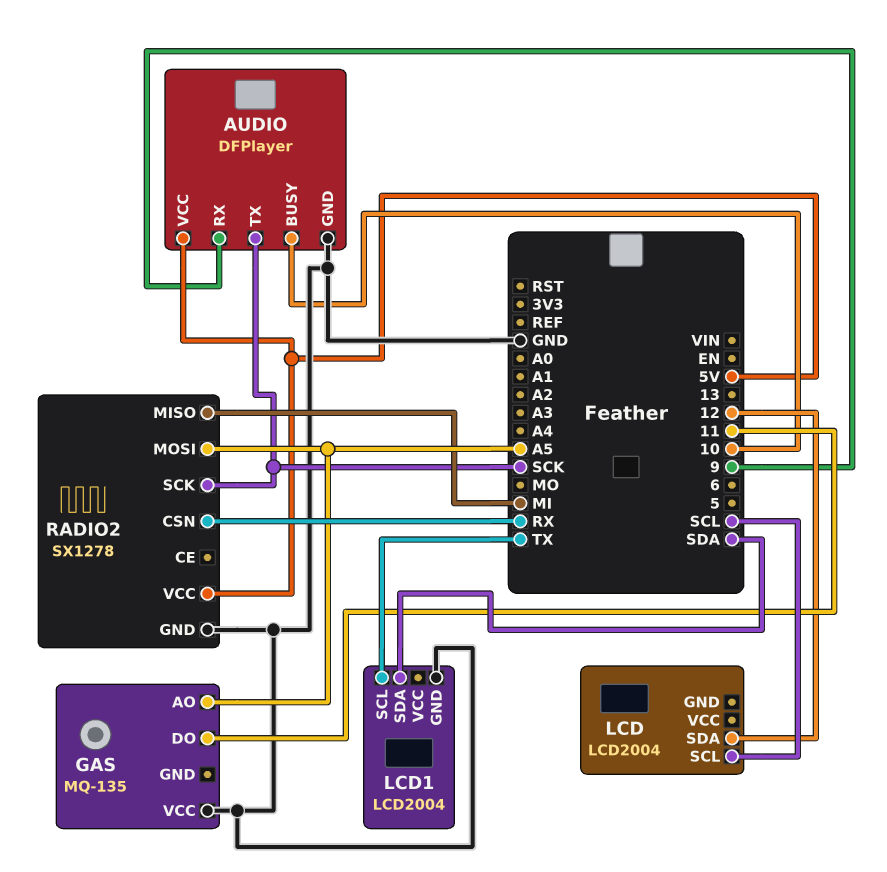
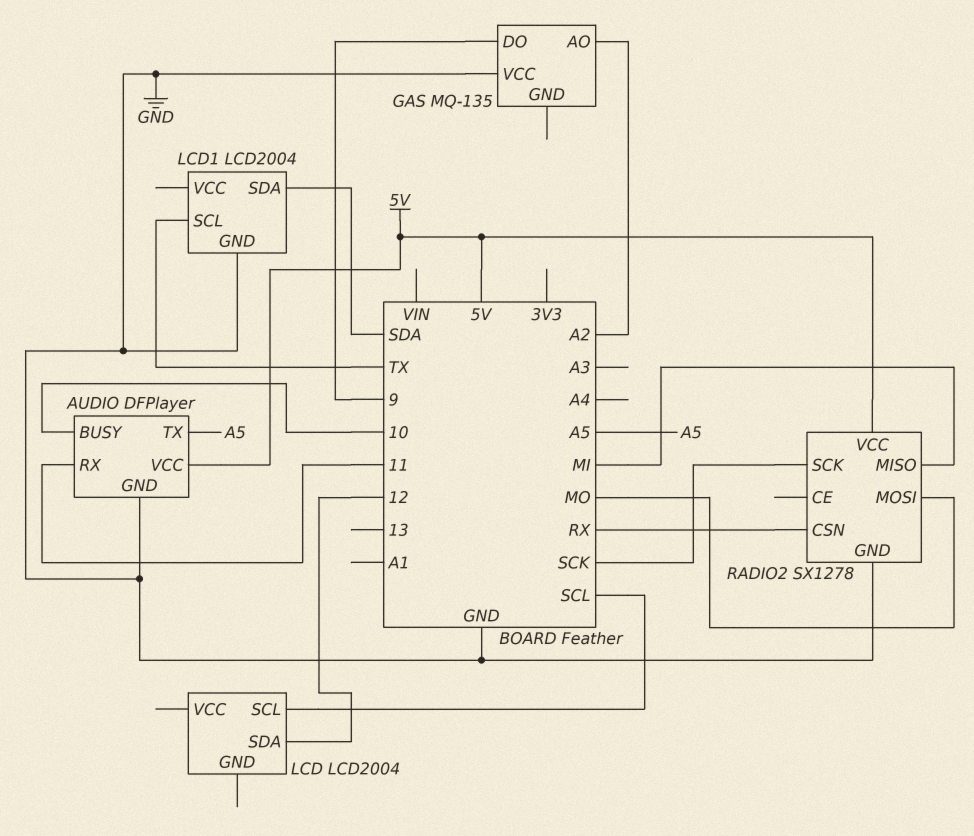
AUDIO pin RX: 9 -> 11
AUDIO pin TX: SCK -> A5
GAS pin AO: A5 -> A2
GAS pin DO: 11 -> 9
RADIO2 pin MOSI: A5 -> MO

